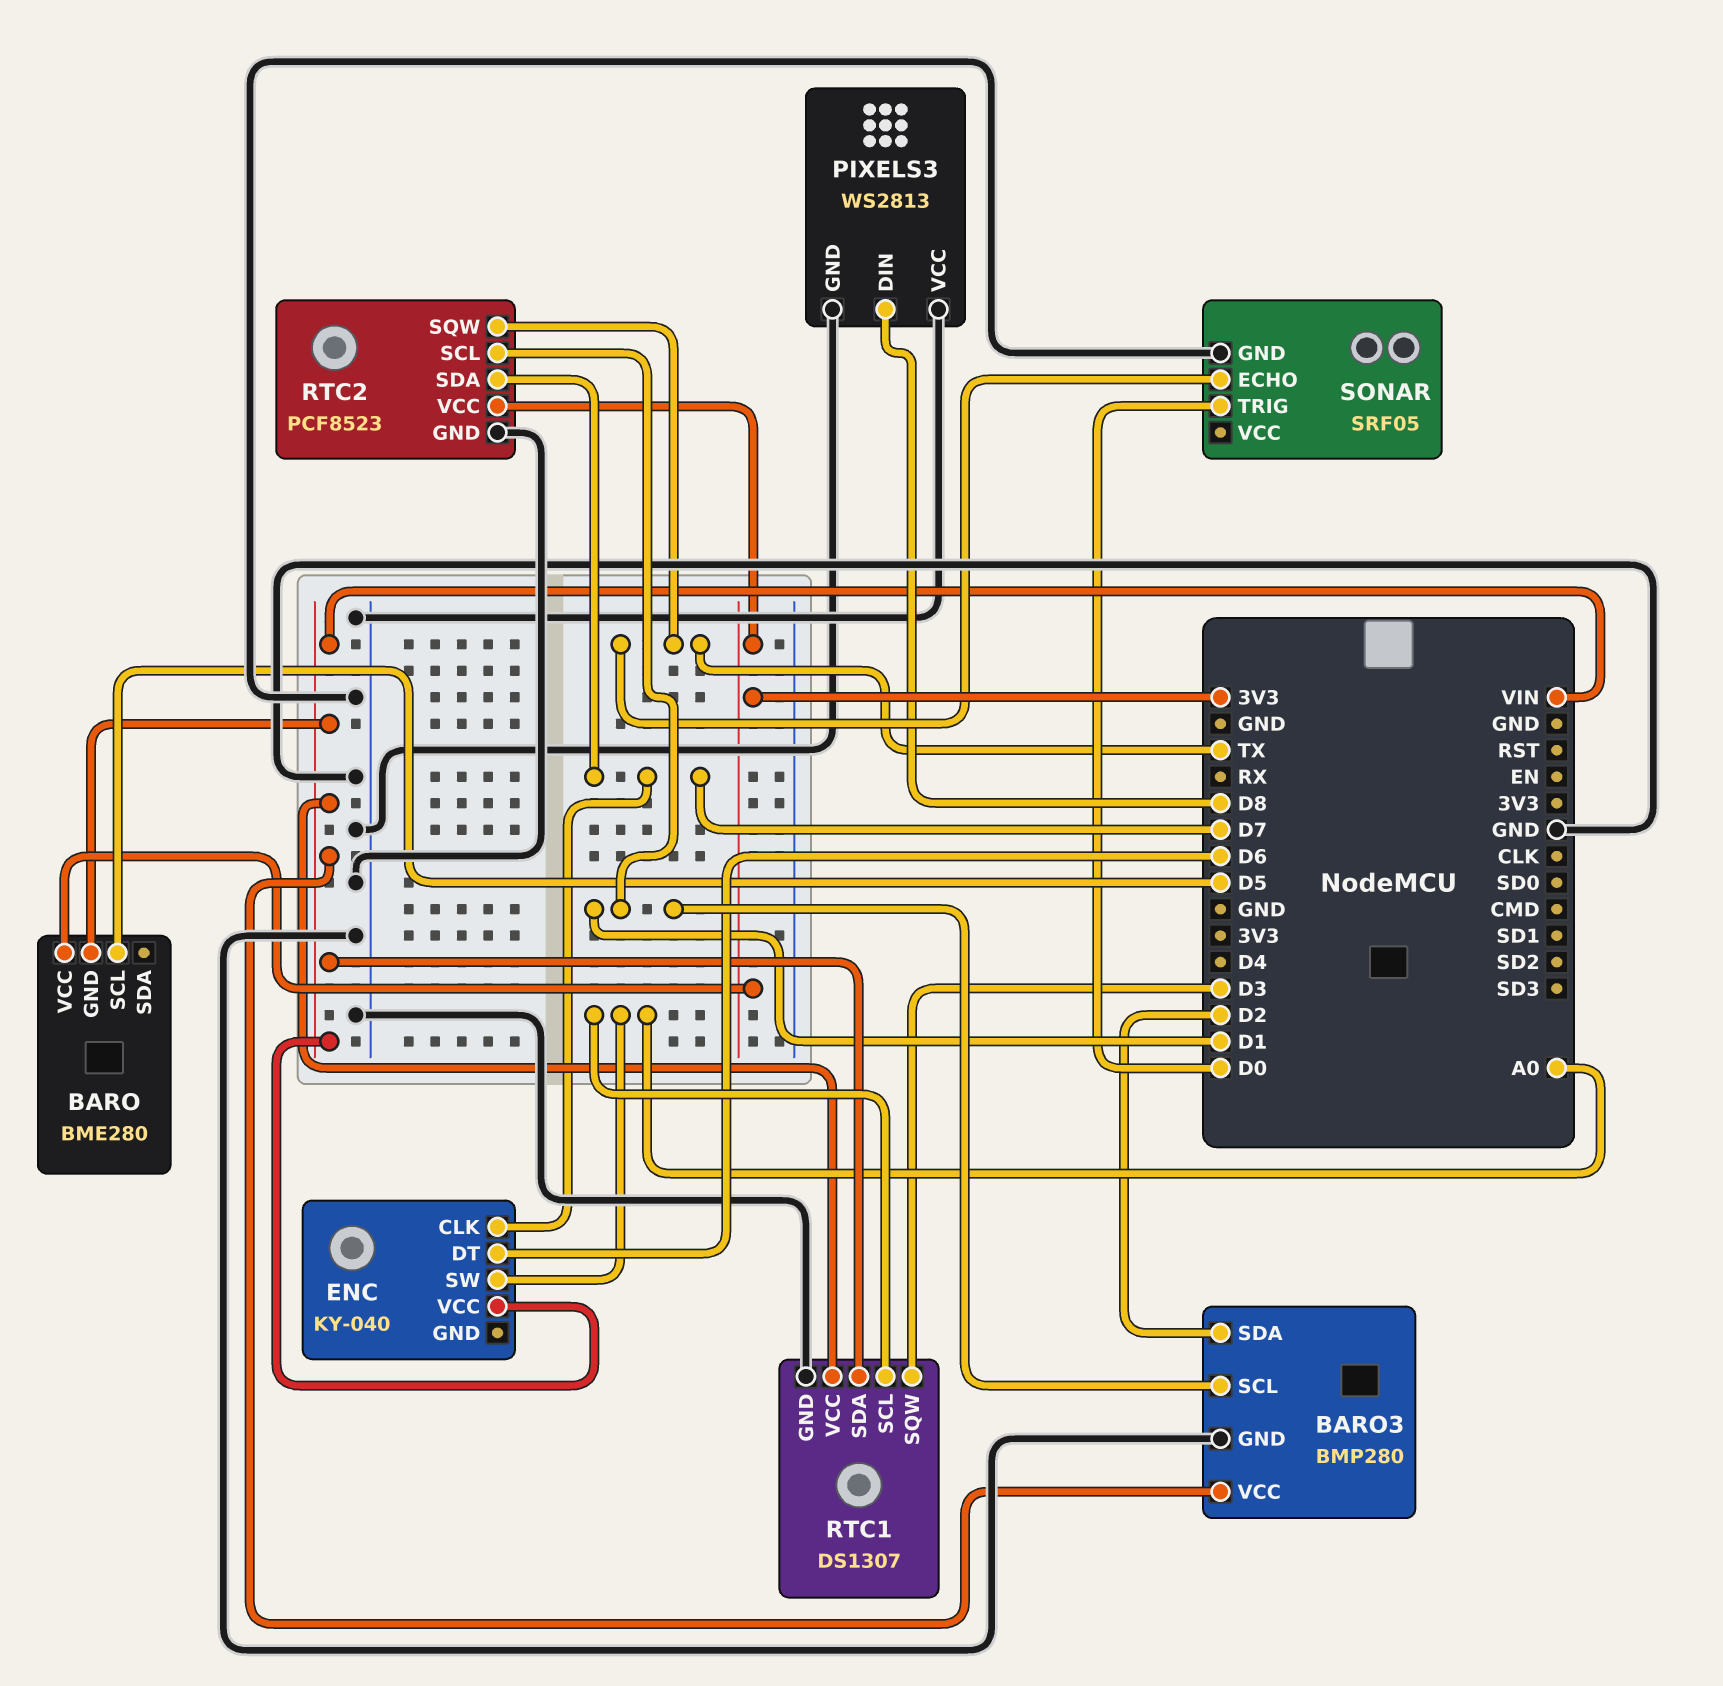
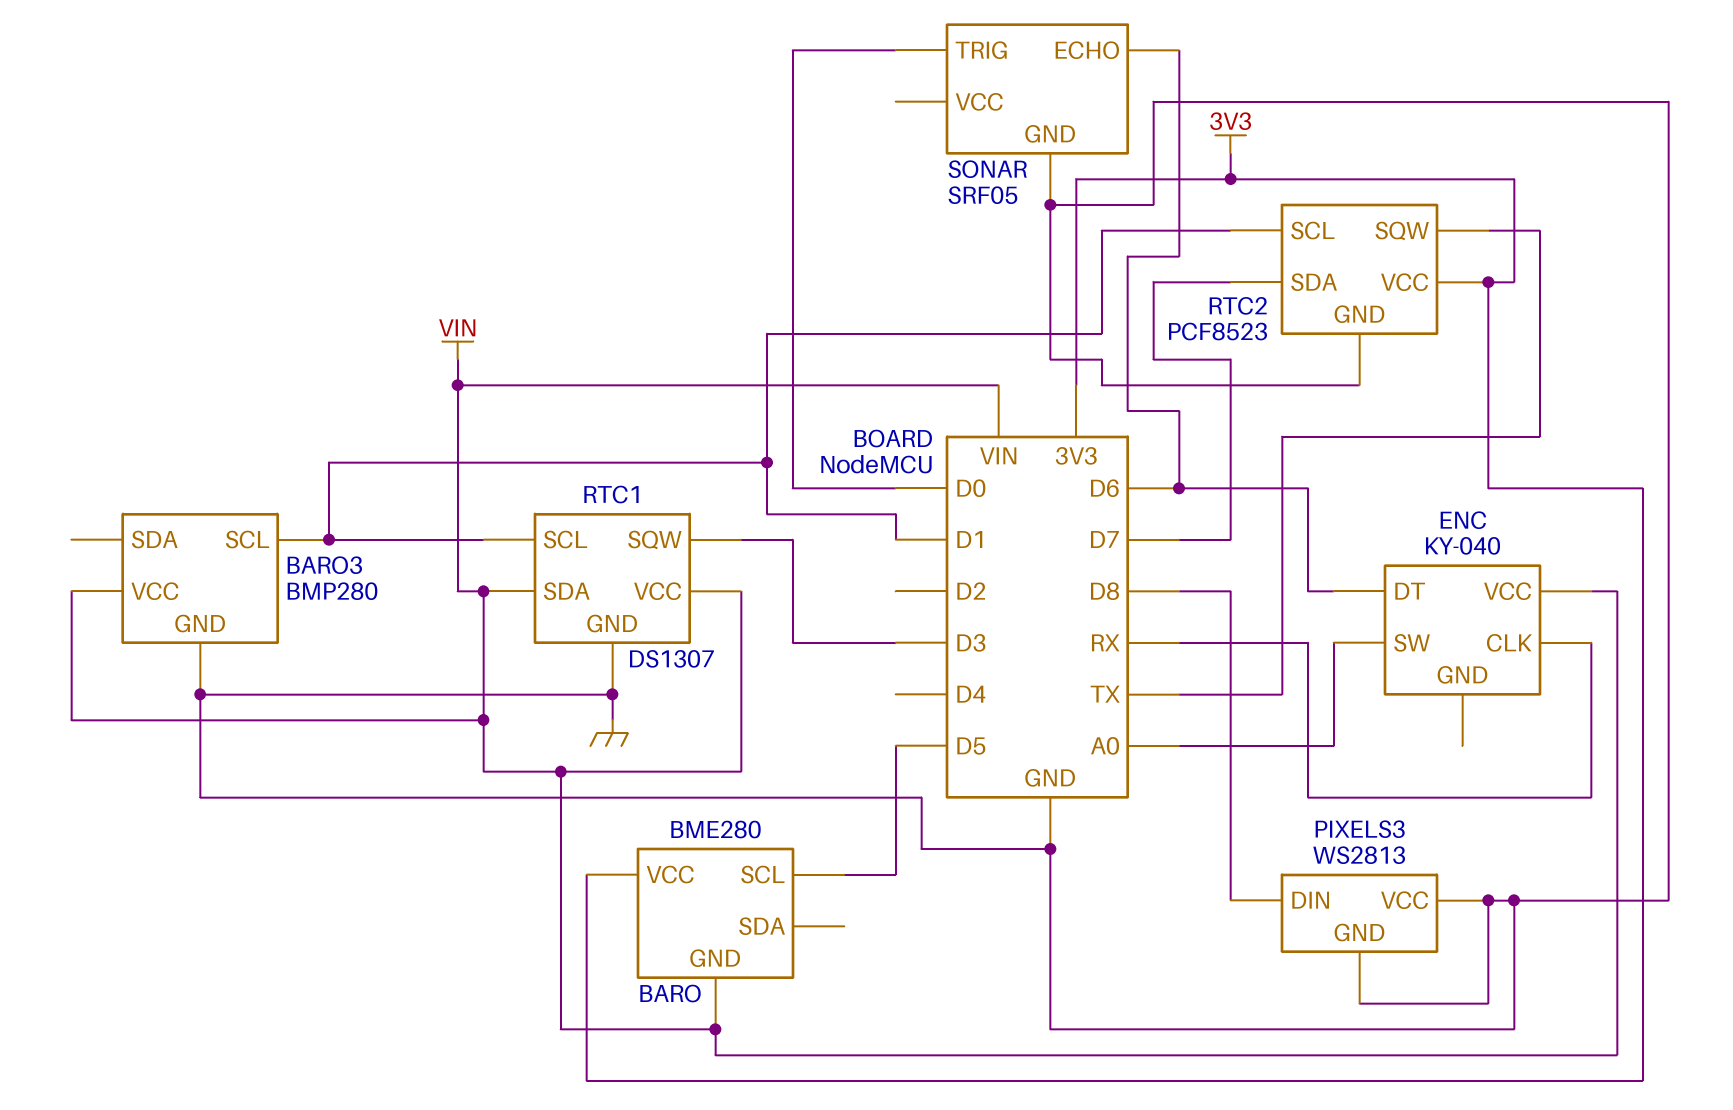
BARO3 pin SDA: D2 -> none
ENC pin CLK: D7 -> RX
RTC1 pin SCL: A0 -> D1
SONAR pin ECHO: TX -> D6

